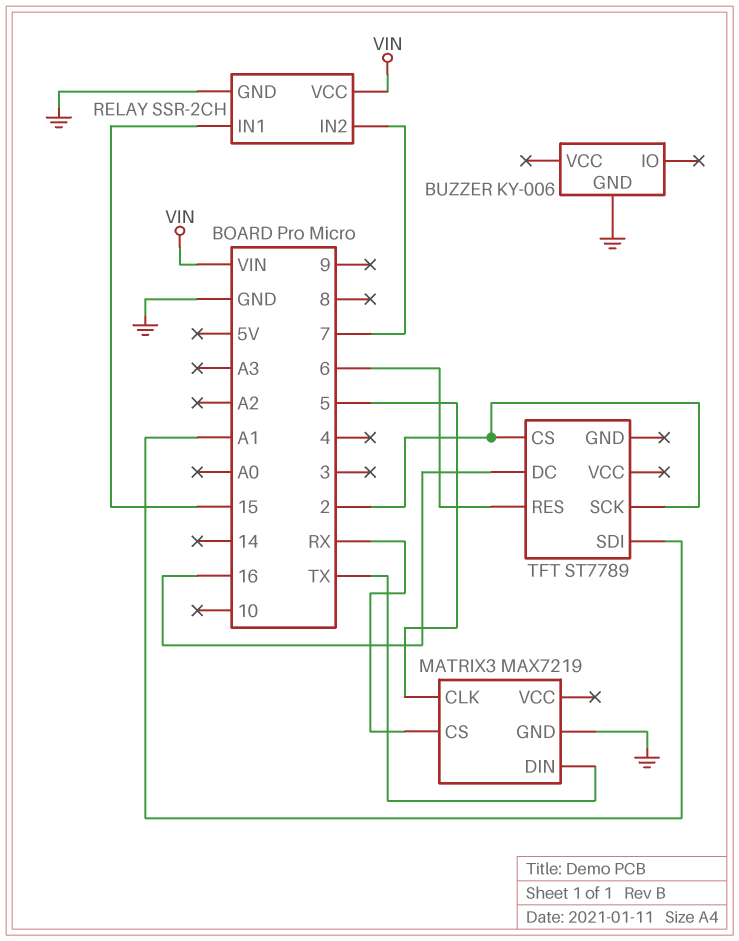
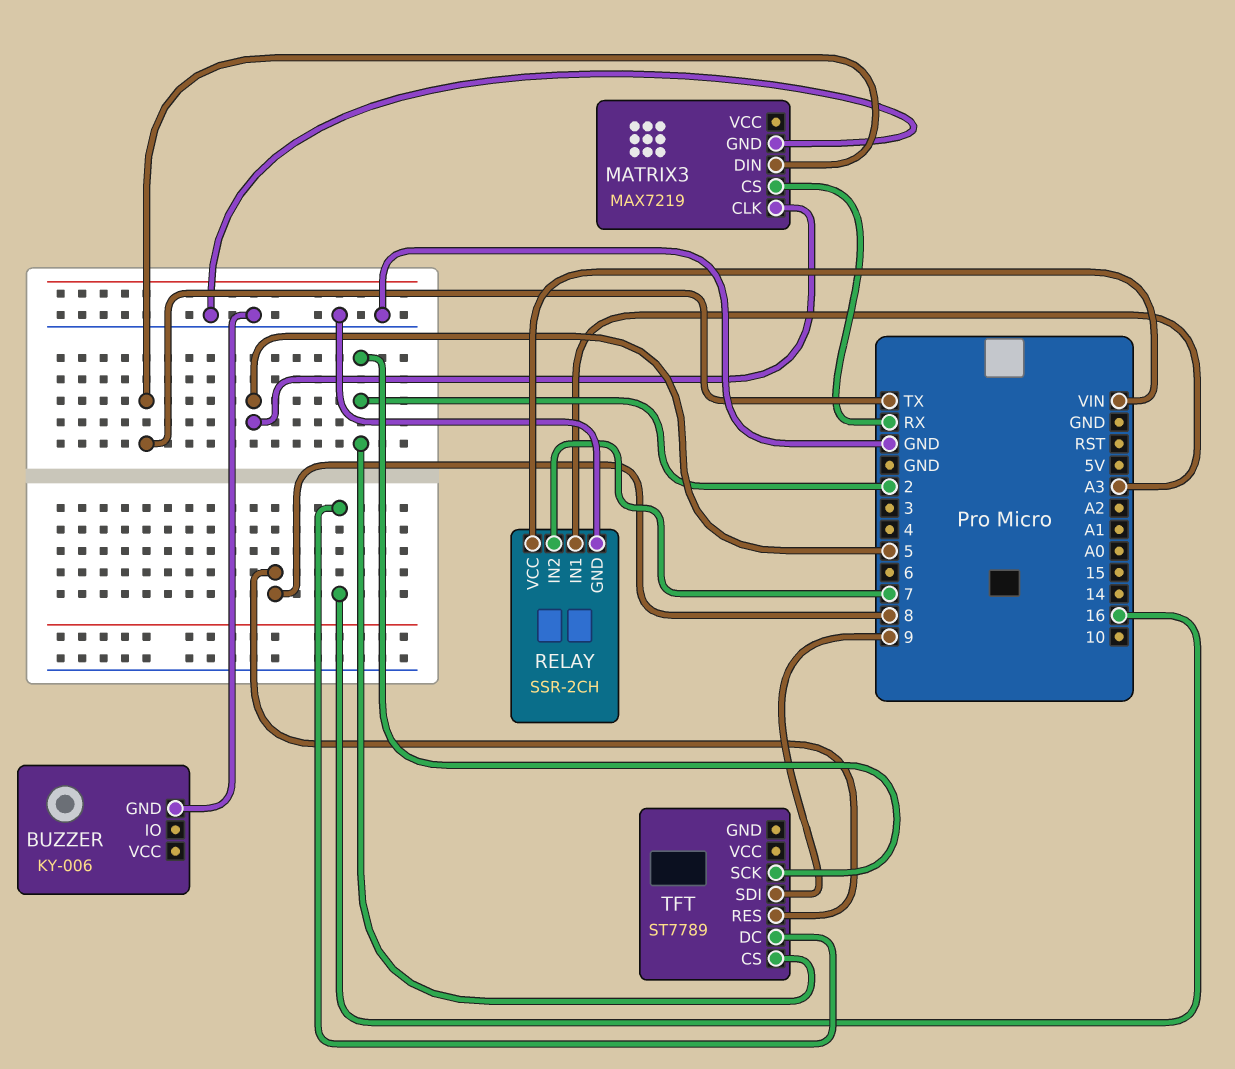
RELAY pin IN1: 15 -> A3
TFT pin RES: 6 -> 8
TFT pin SDI: A1 -> 9

